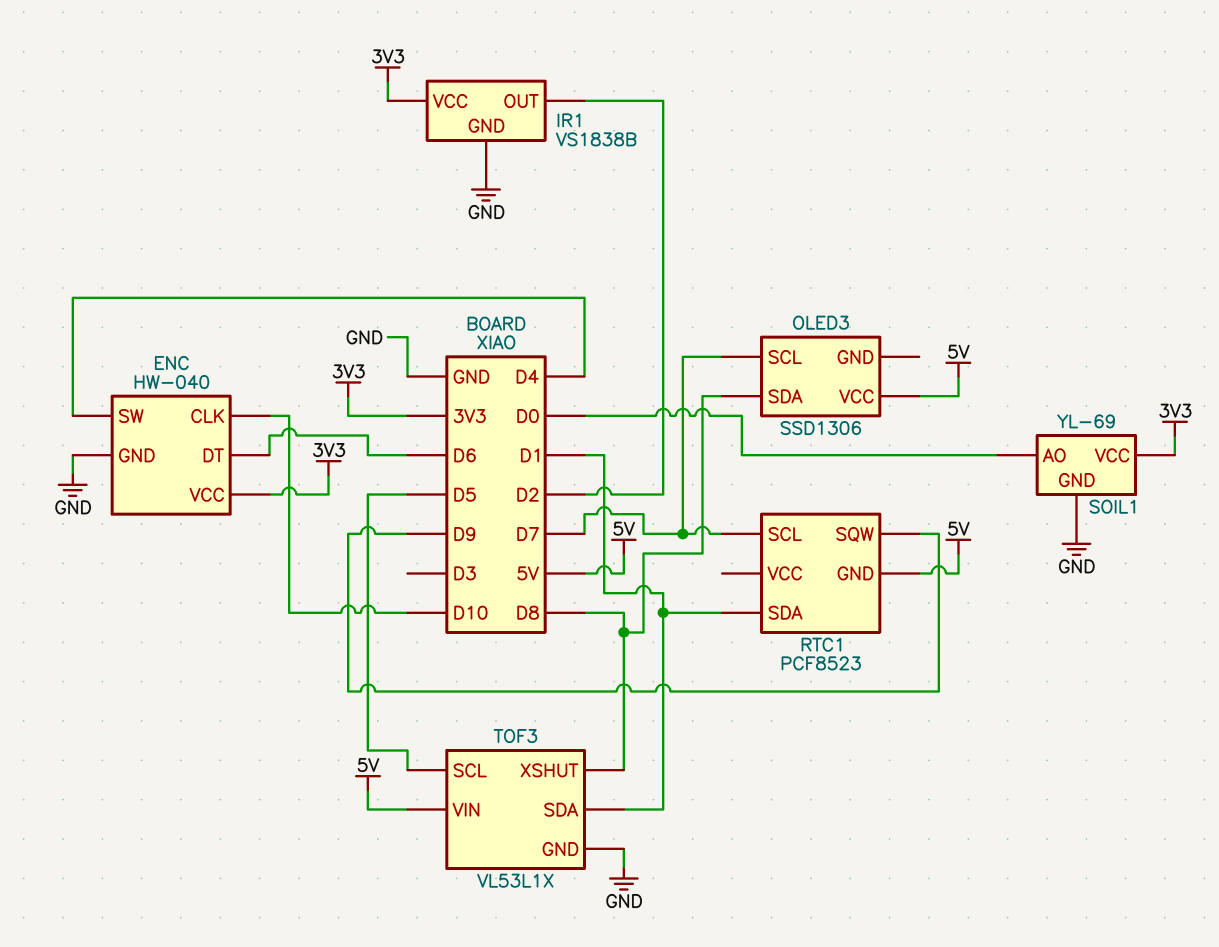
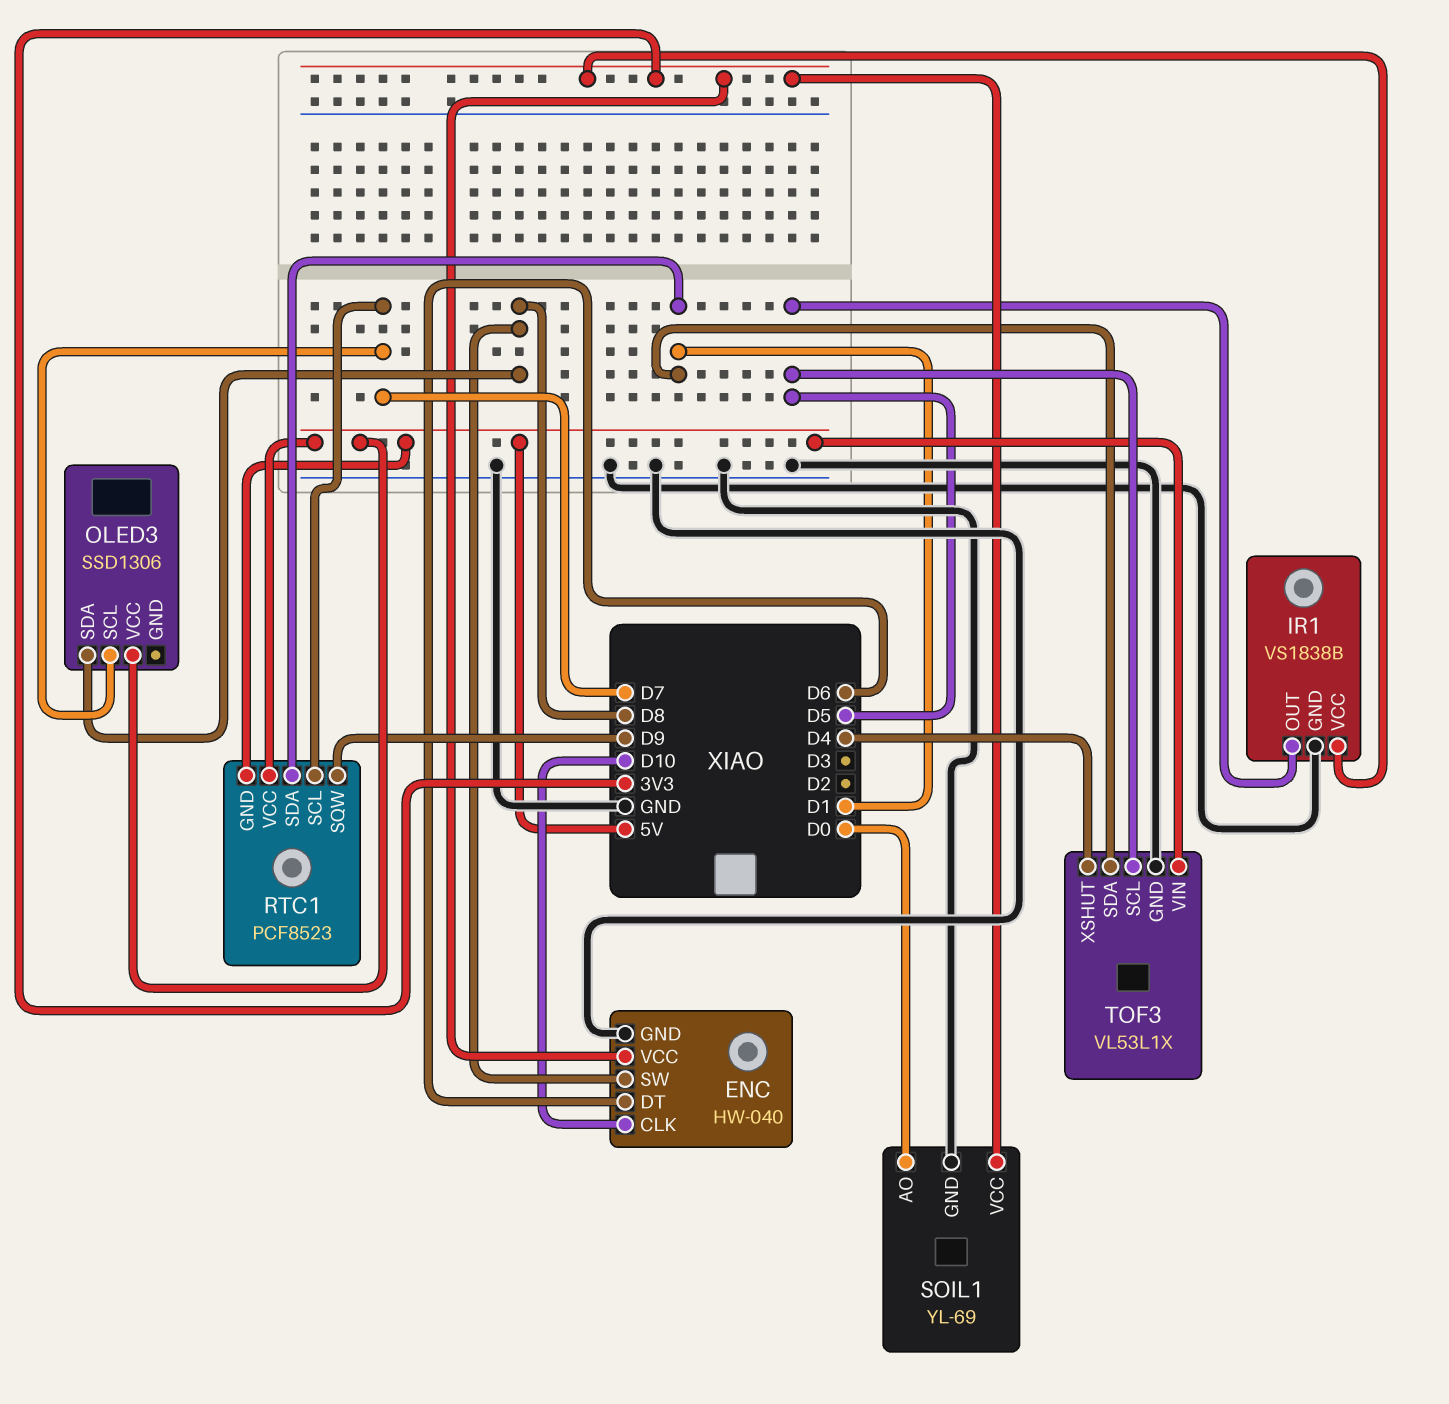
ENC pin SW: D4 -> D8
IR1 pin OUT: D2 -> D5
RTC1 pin VCC: none -> 5V
TOF3 pin XSHUT: D8 -> D4

